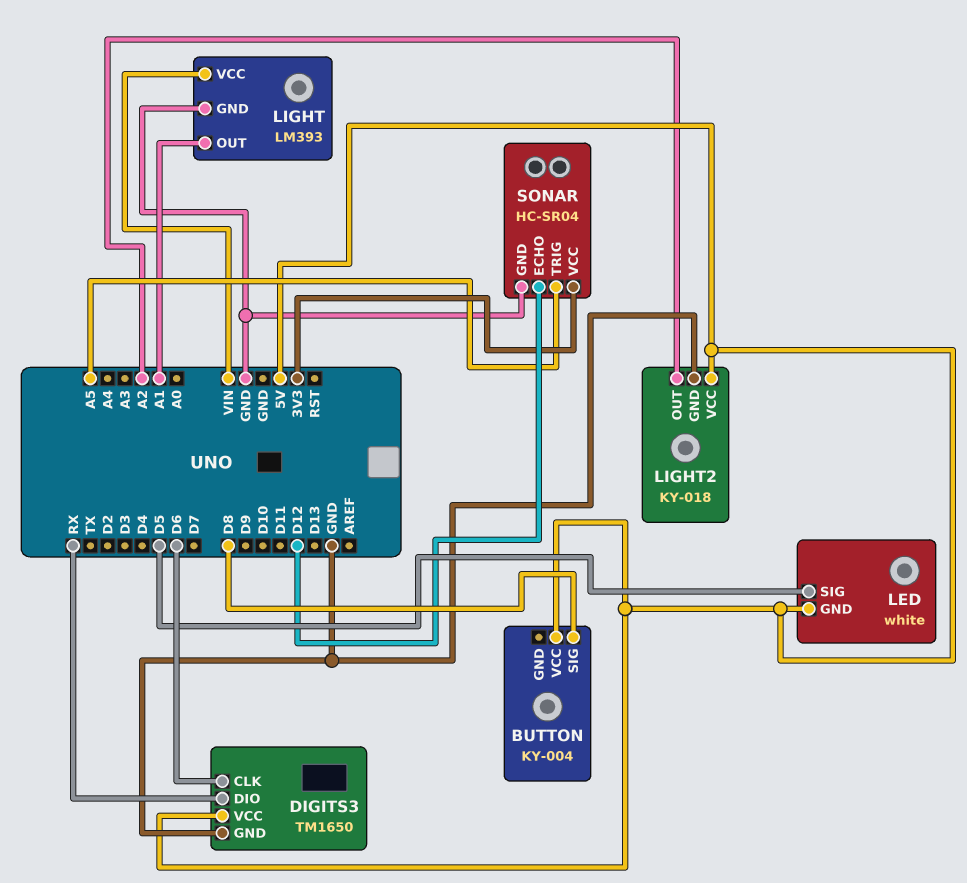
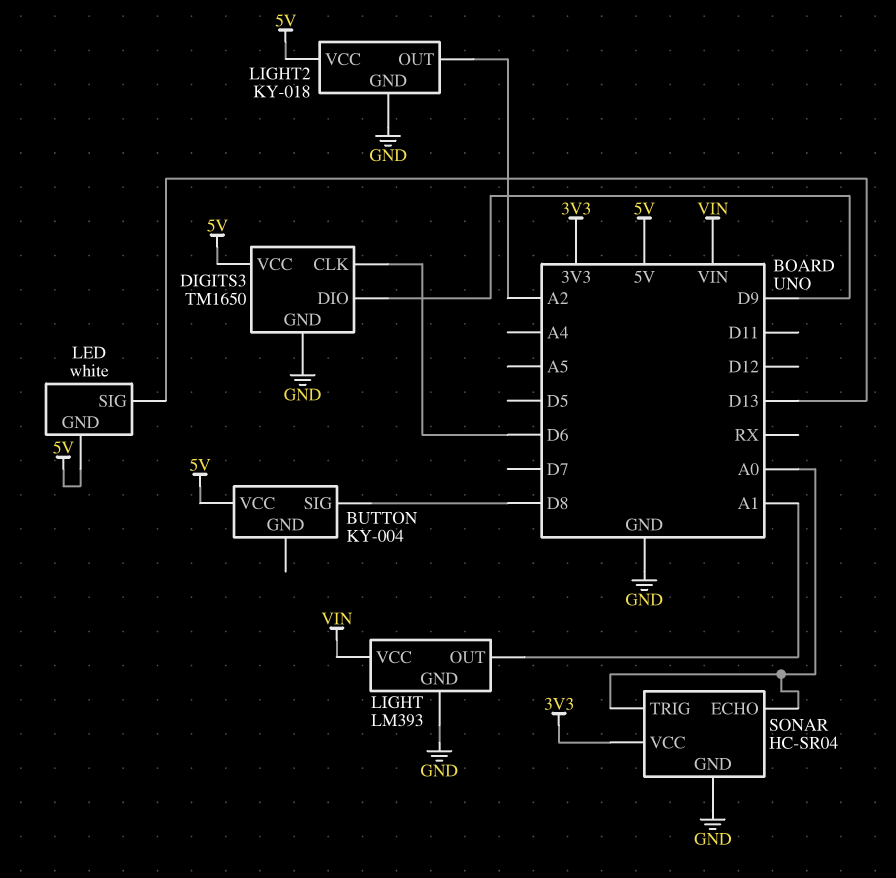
DIGITS3 pin DIO: RX -> D9
LED pin SIG: D5 -> D13
SONAR pin ECHO: D12 -> A0
SONAR pin TRIG: A5 -> A0

